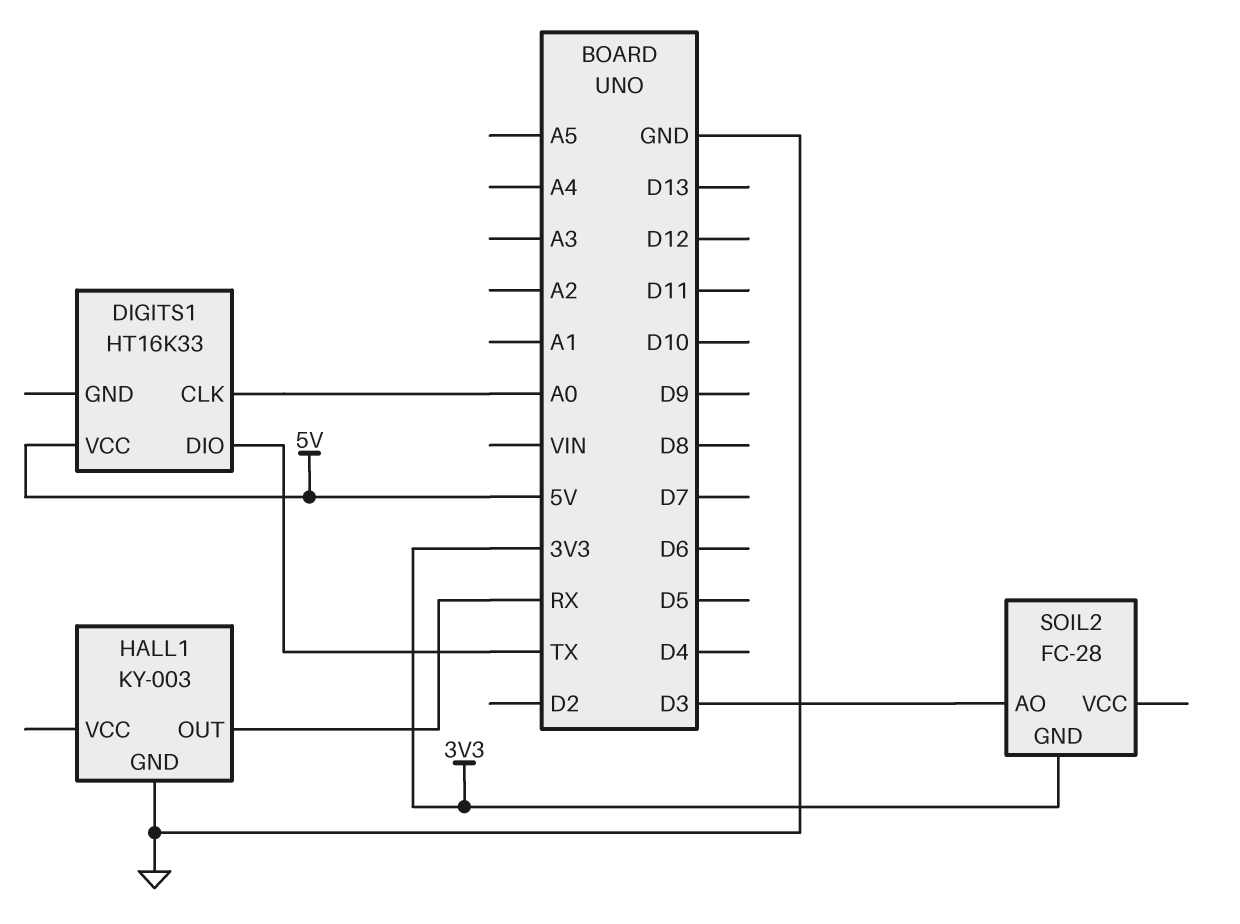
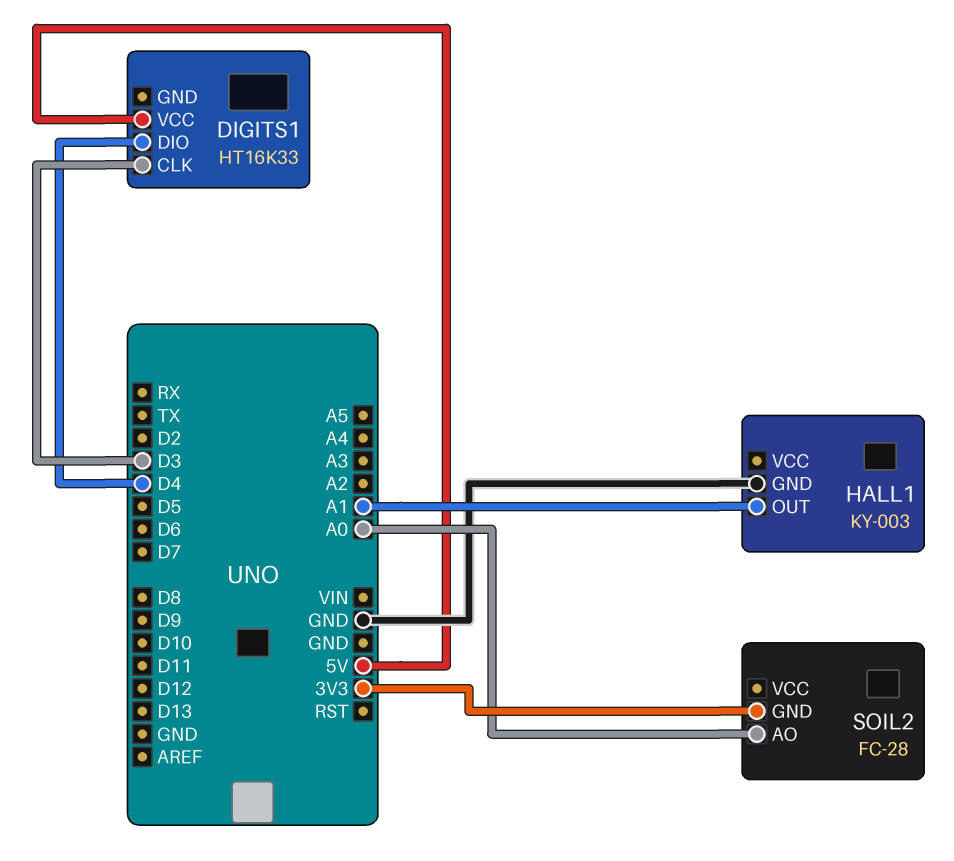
DIGITS1 pin CLK: A0 -> D3
DIGITS1 pin DIO: TX -> D4
HALL1 pin OUT: RX -> A1
SOIL2 pin AO: D3 -> A0

